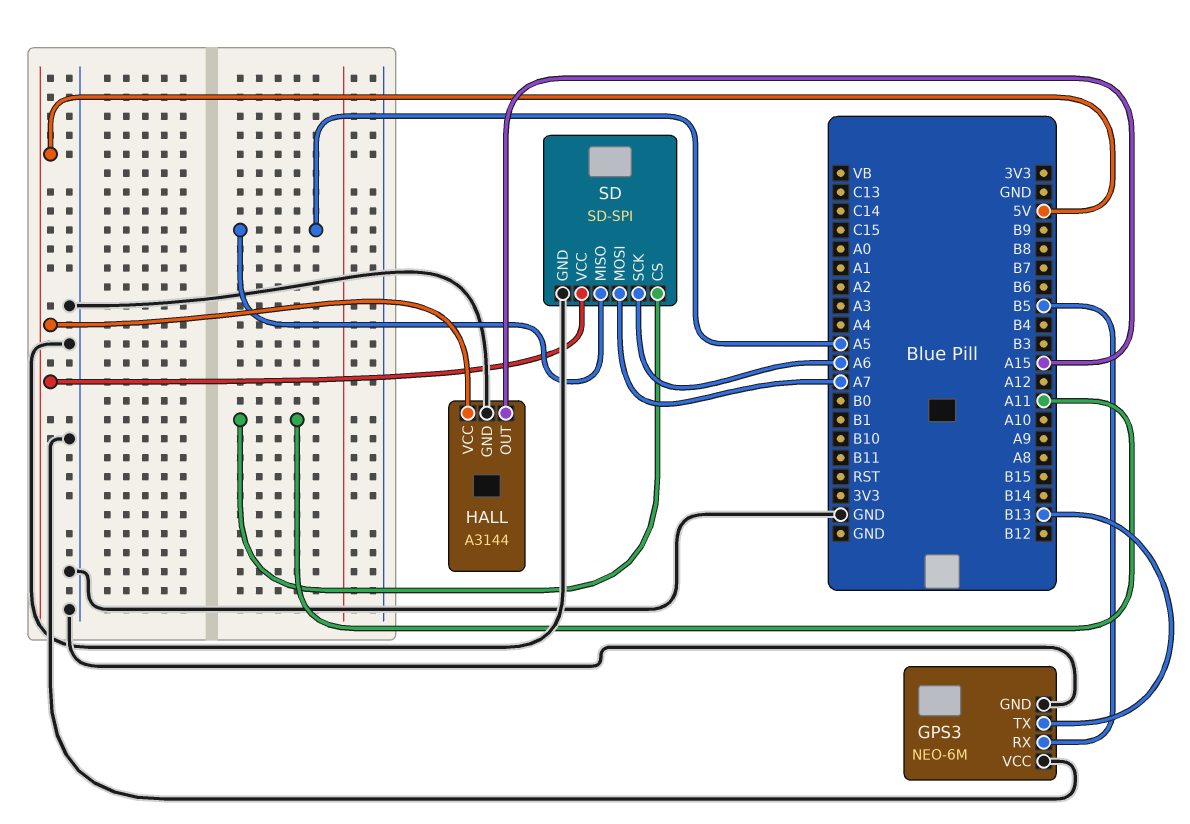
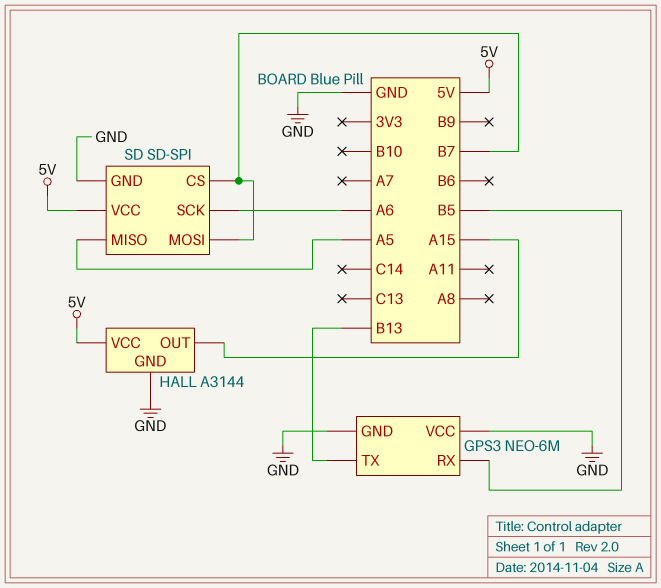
SD pin CS: A11 -> B7
SD pin MOSI: A7 -> B7

